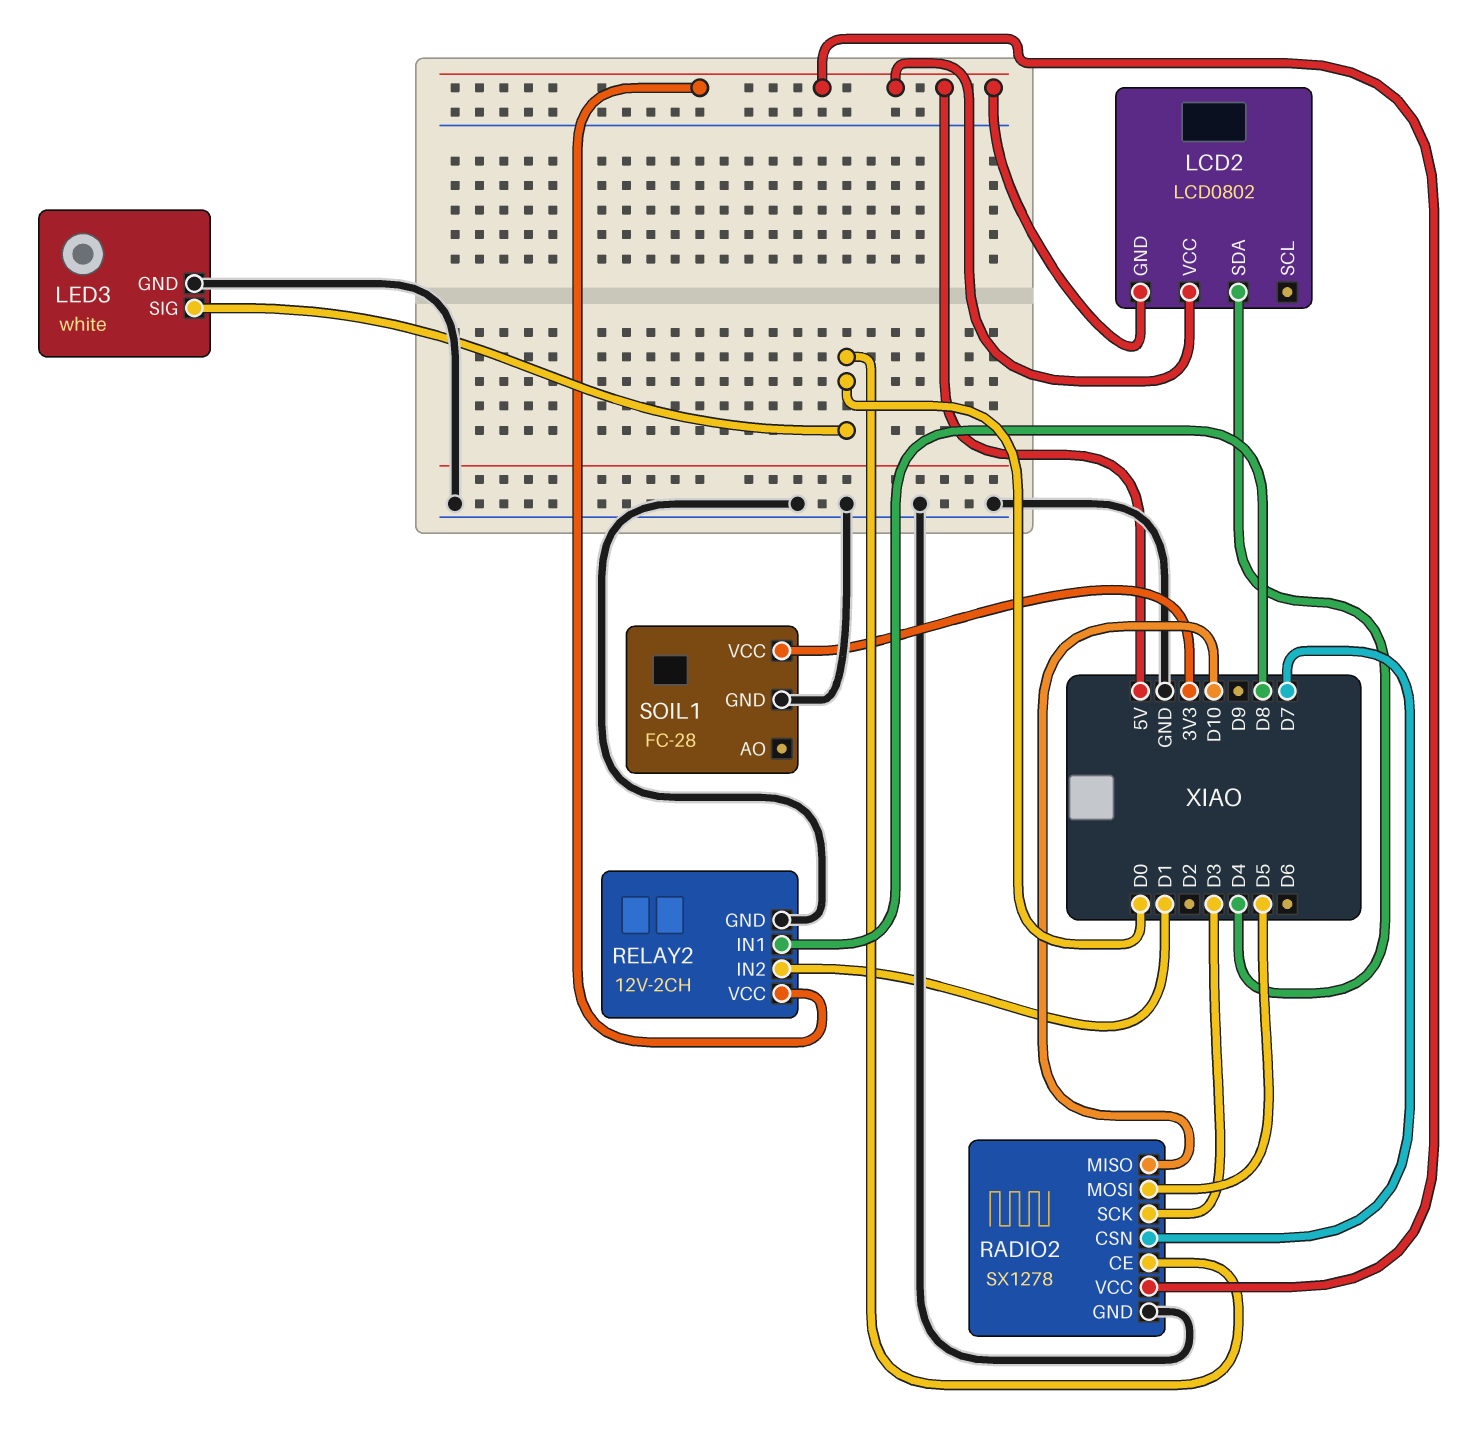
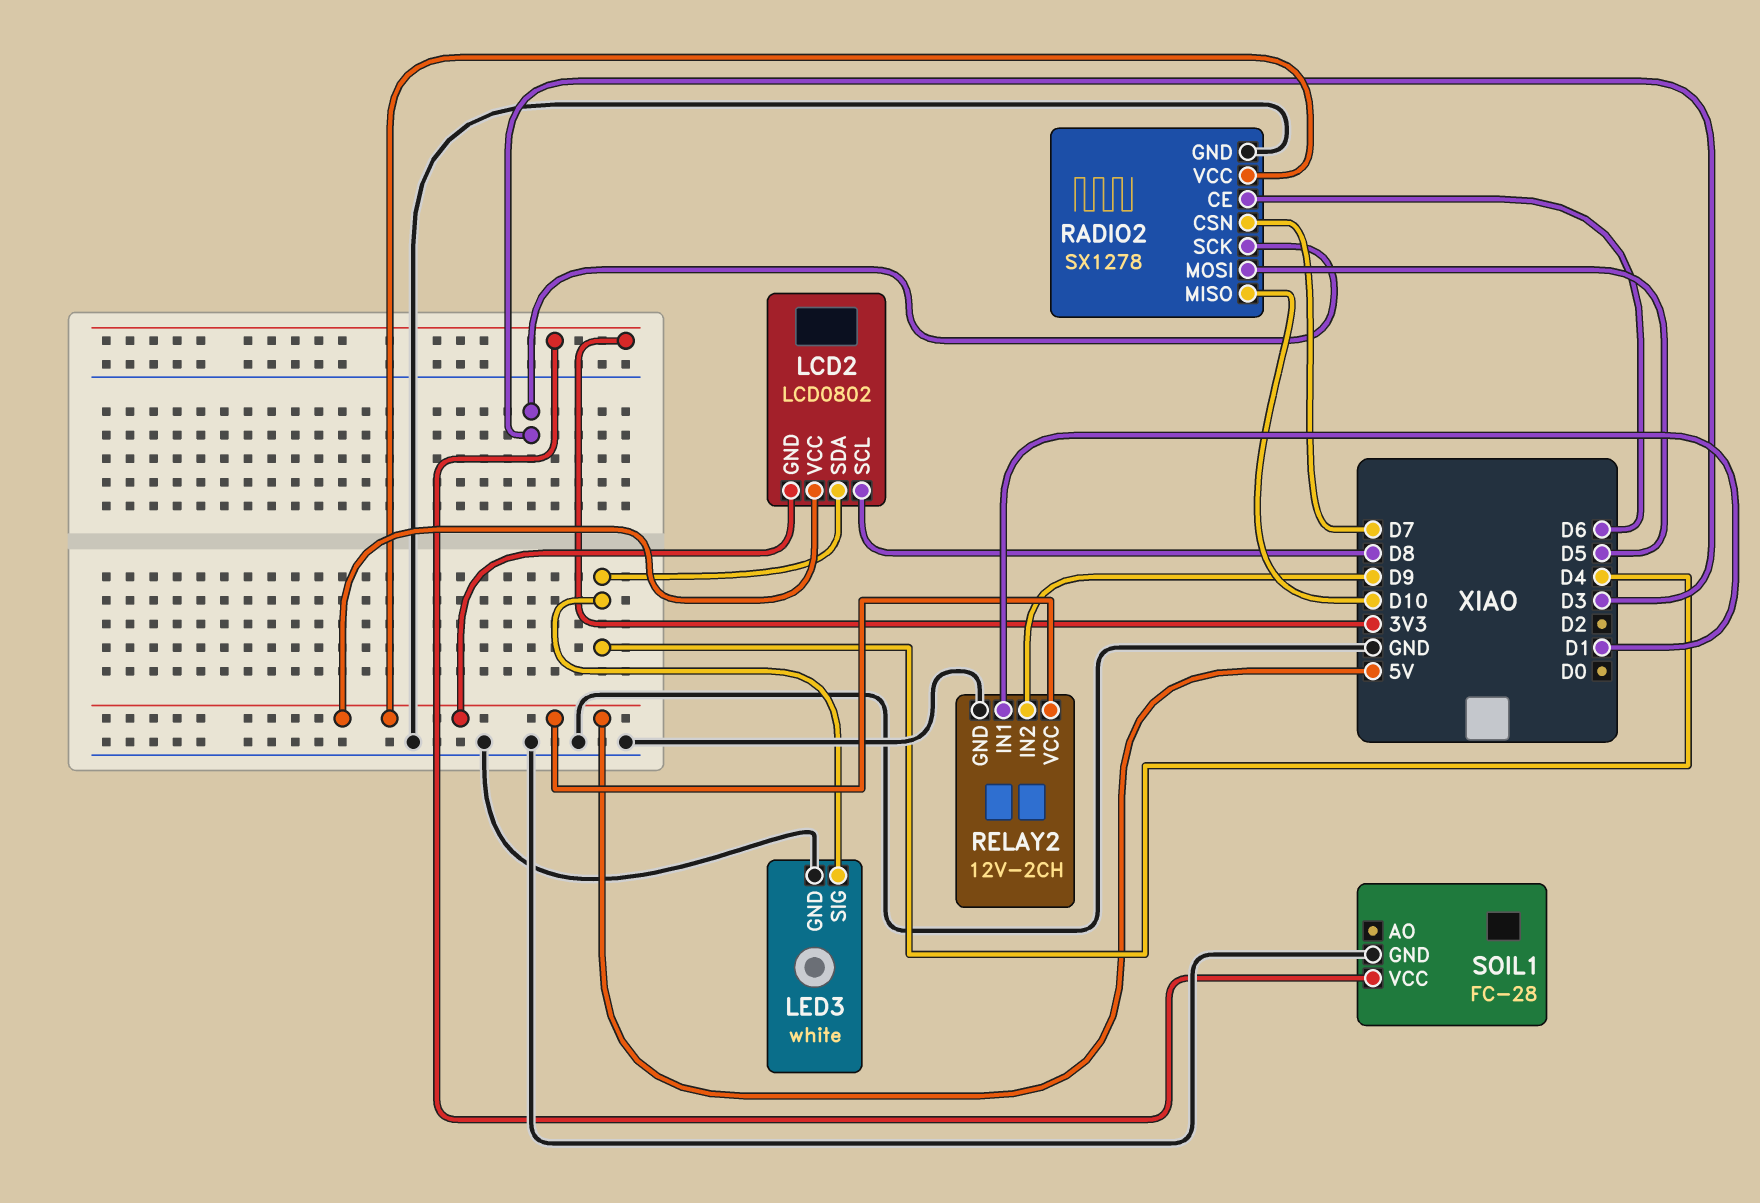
LCD2 pin SCL: none -> D8
LED3 pin SIG: D0 -> D4
RADIO2 pin CE: D0 -> D6
RELAY2 pin IN1: D8 -> D1
RELAY2 pin IN2: D1 -> D9

